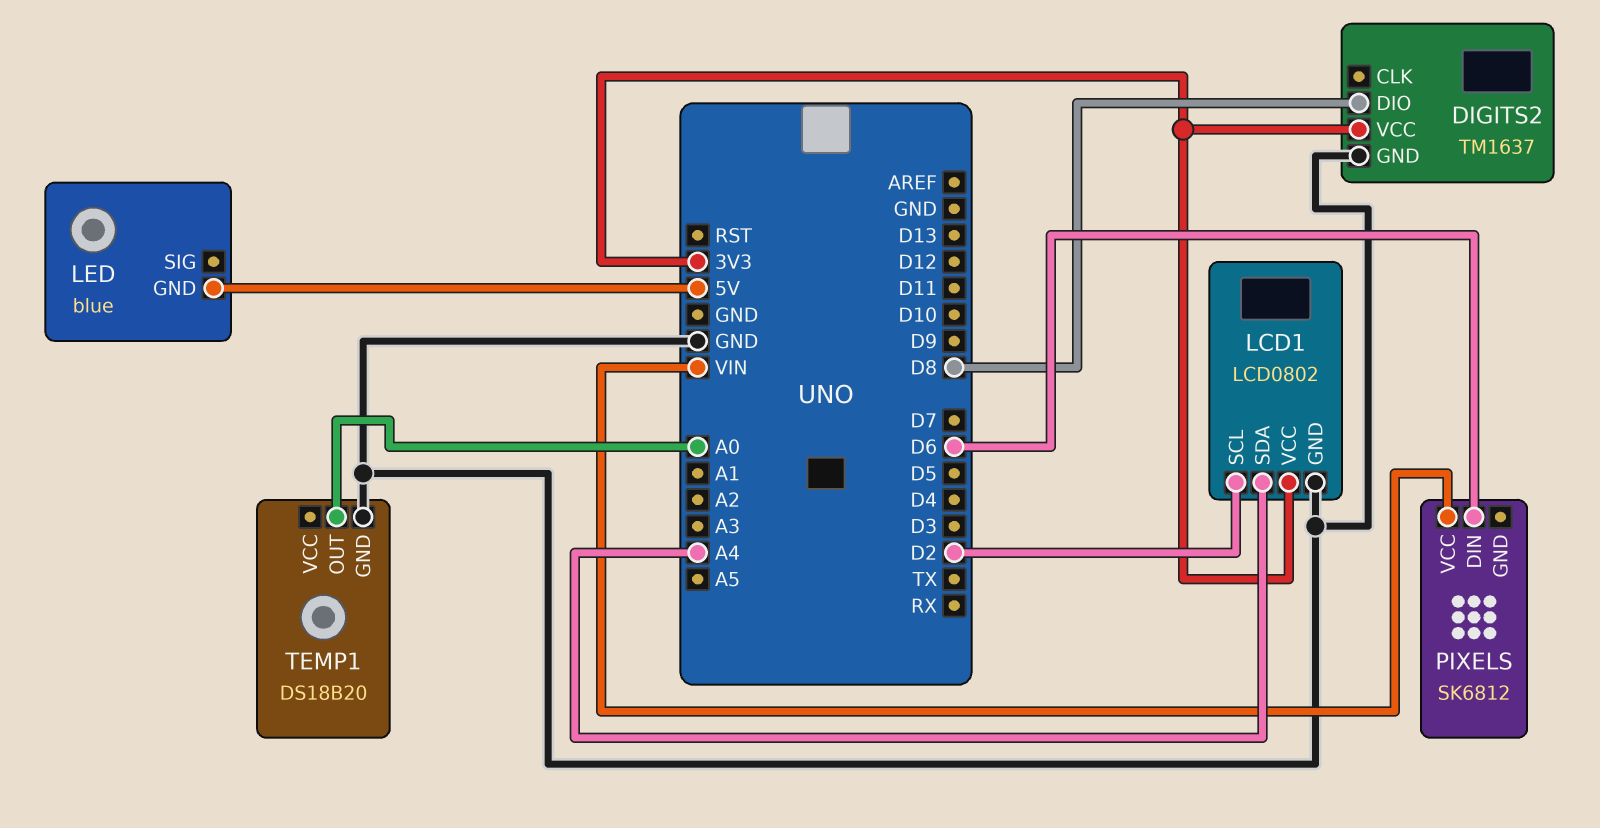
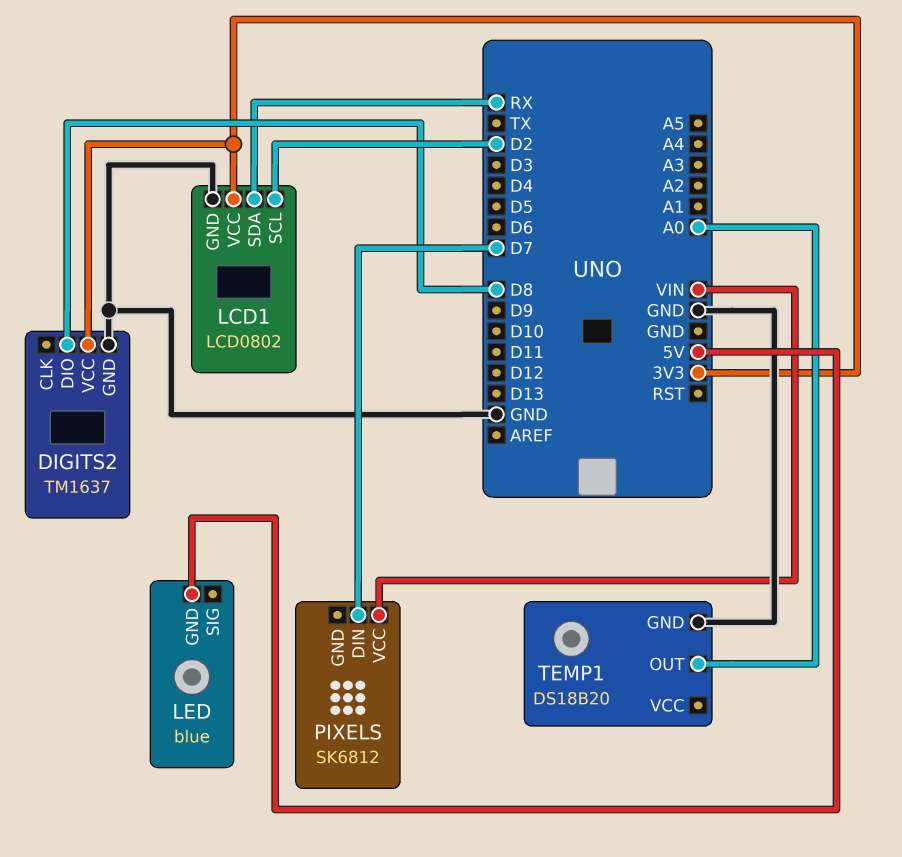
LCD1 pin SDA: A4 -> RX
PIXELS pin DIN: D6 -> D7

